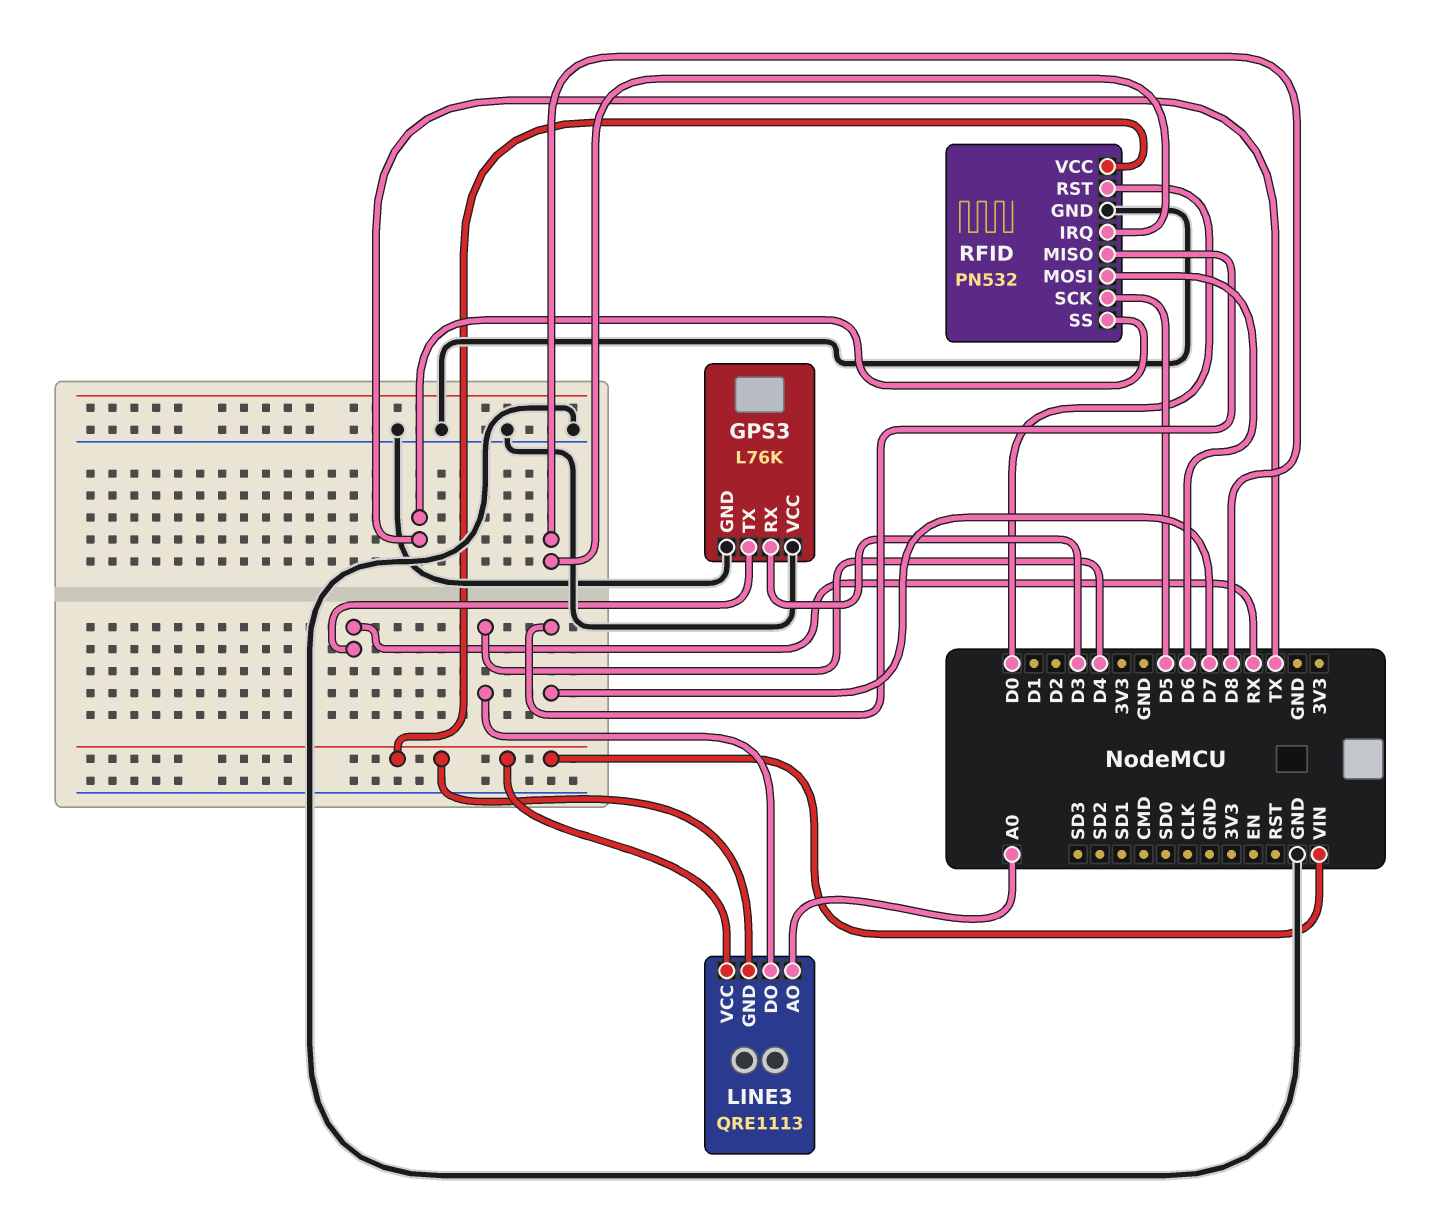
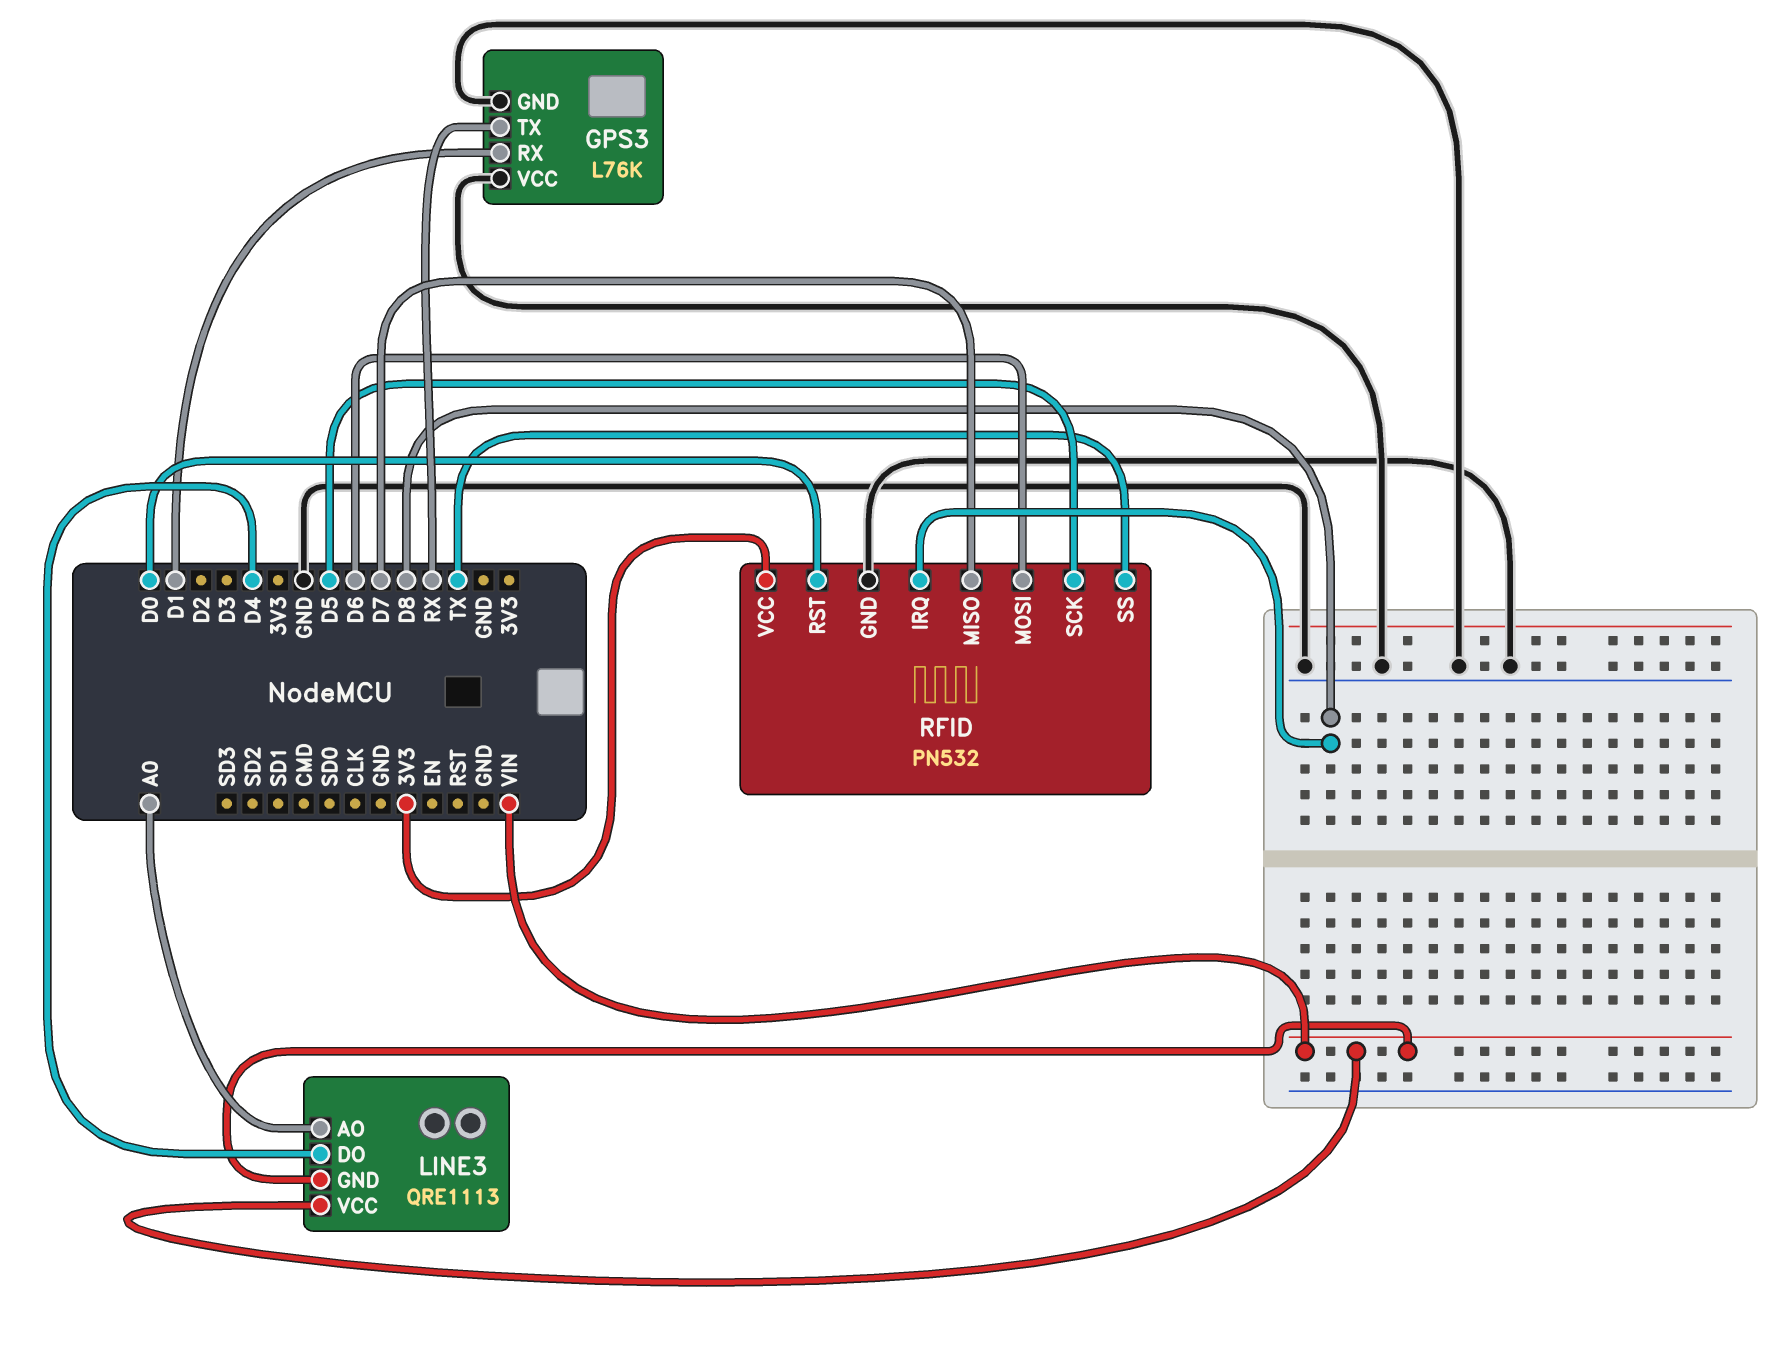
GPS3 pin RX: D3 -> D1
RFID pin VCC: VIN -> 3V3

